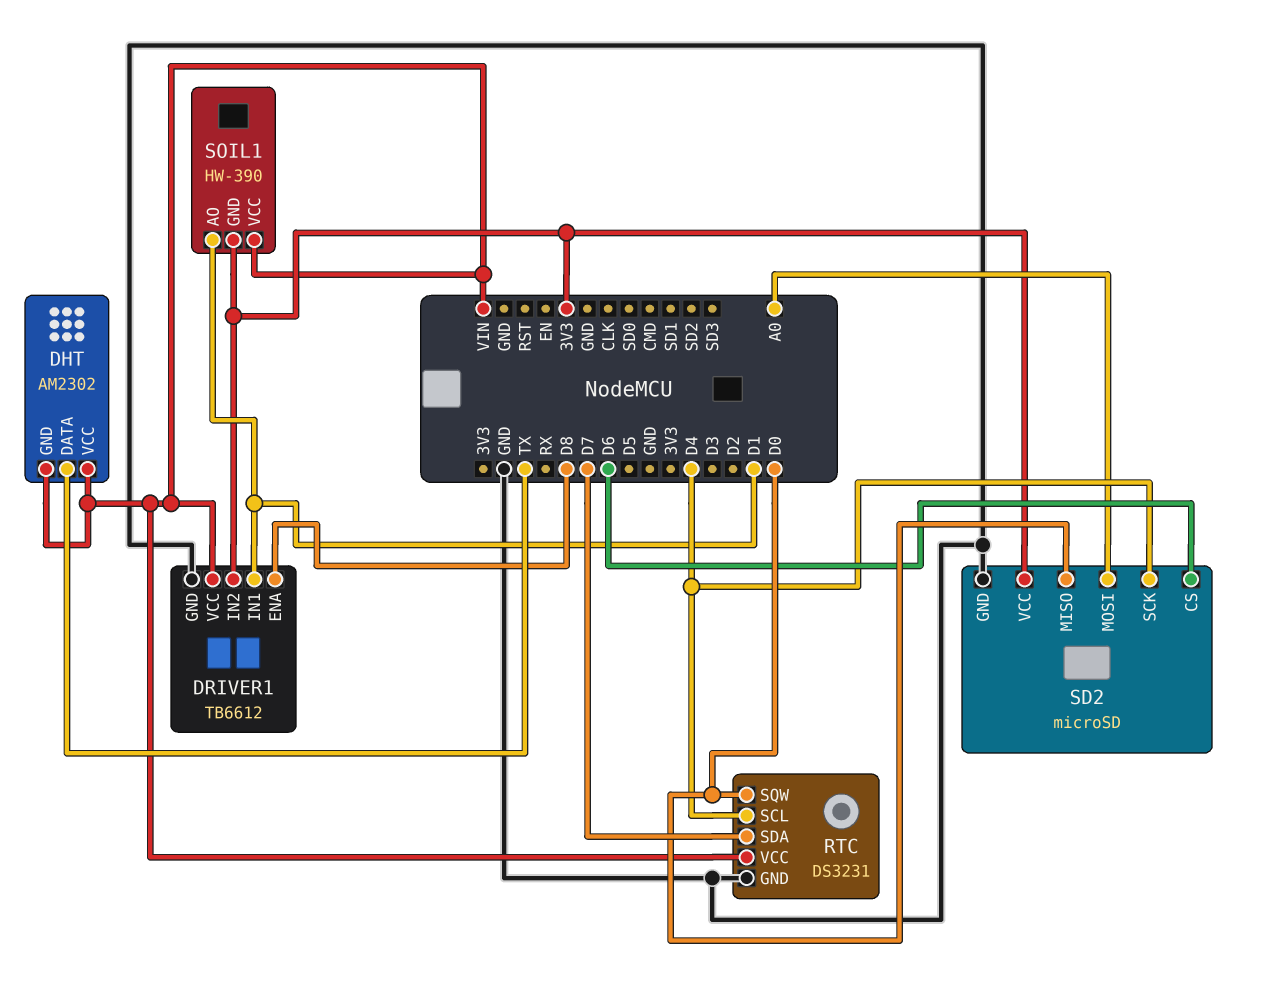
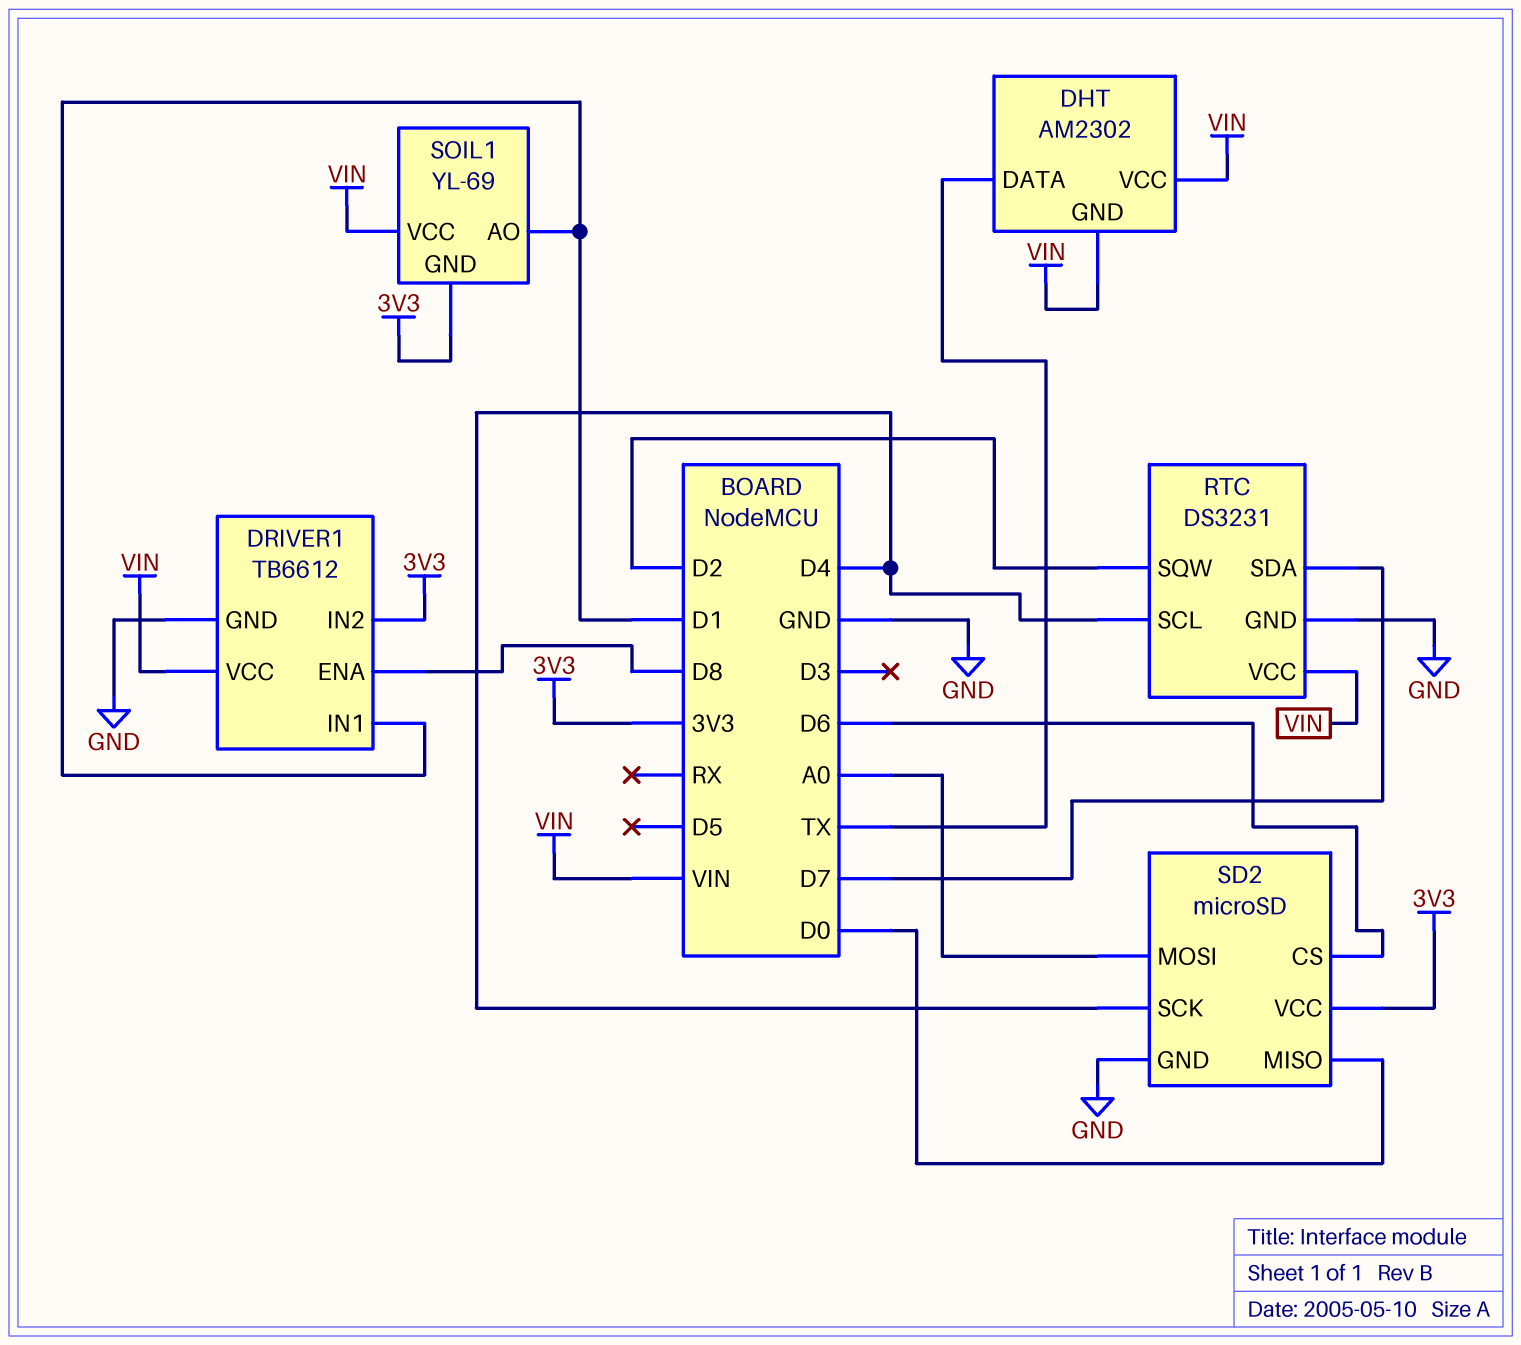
RTC pin SQW: D0 -> D2
SOIL1: HW-390 -> YL-69

